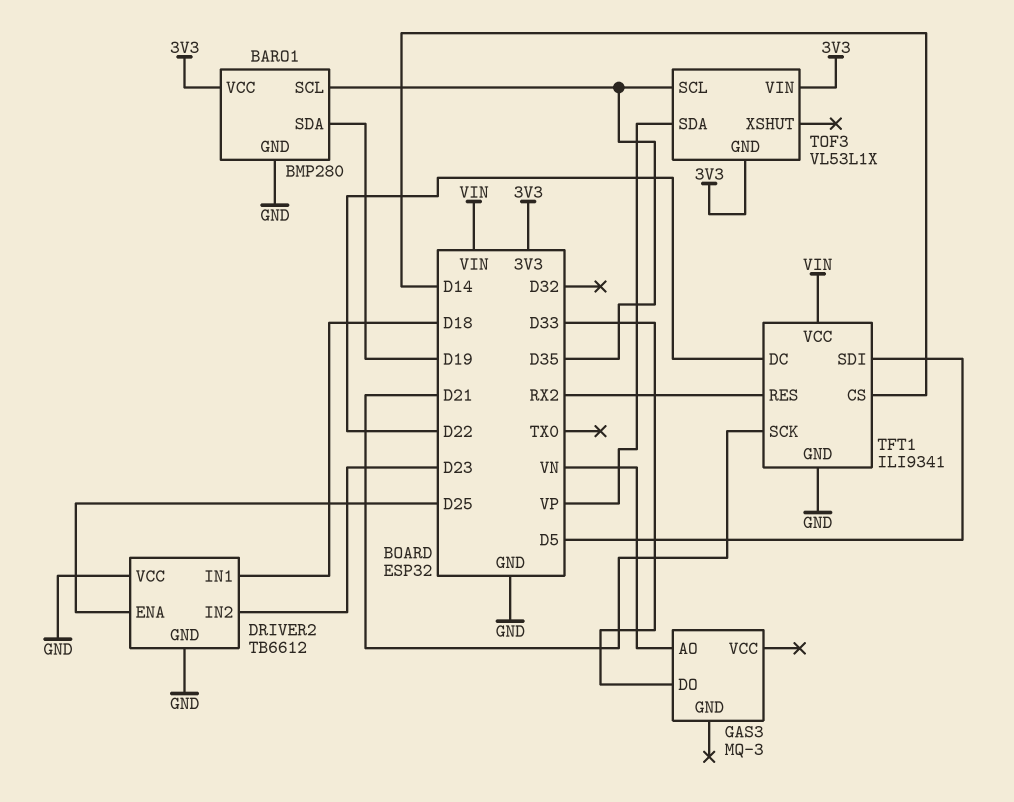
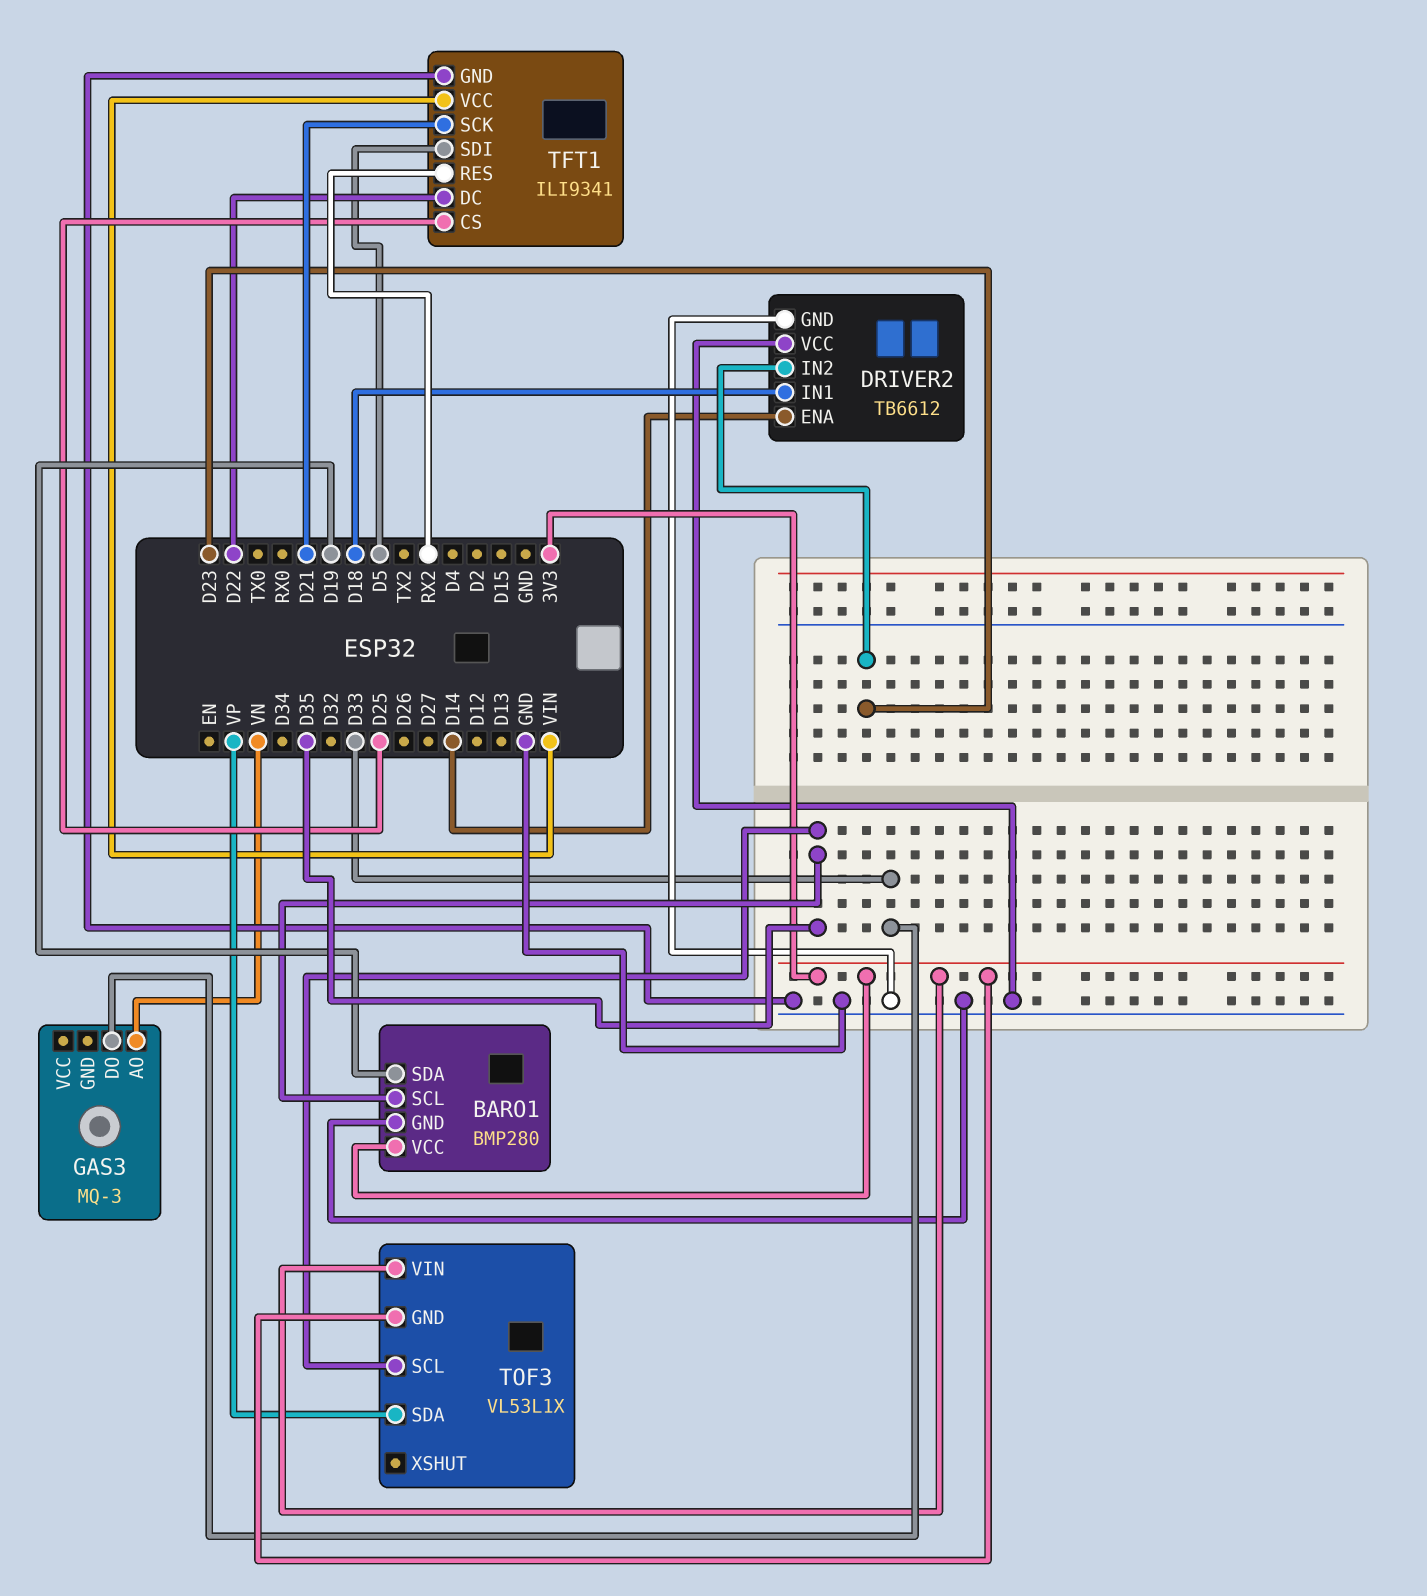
DRIVER2 pin ENA: D25 -> D14
TFT1 pin CS: D14 -> D25

